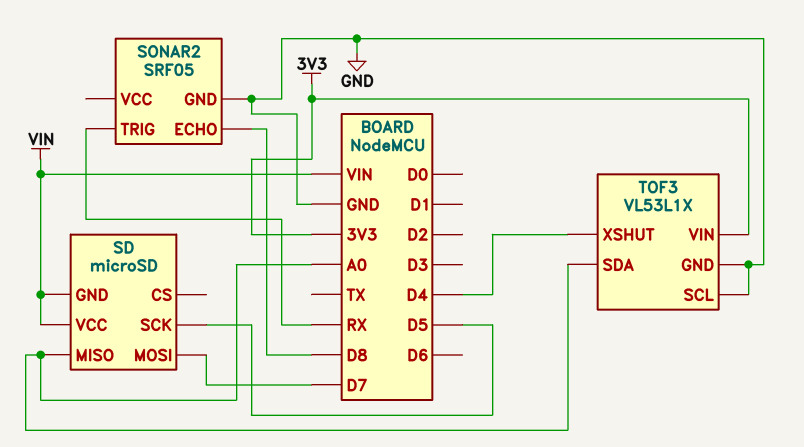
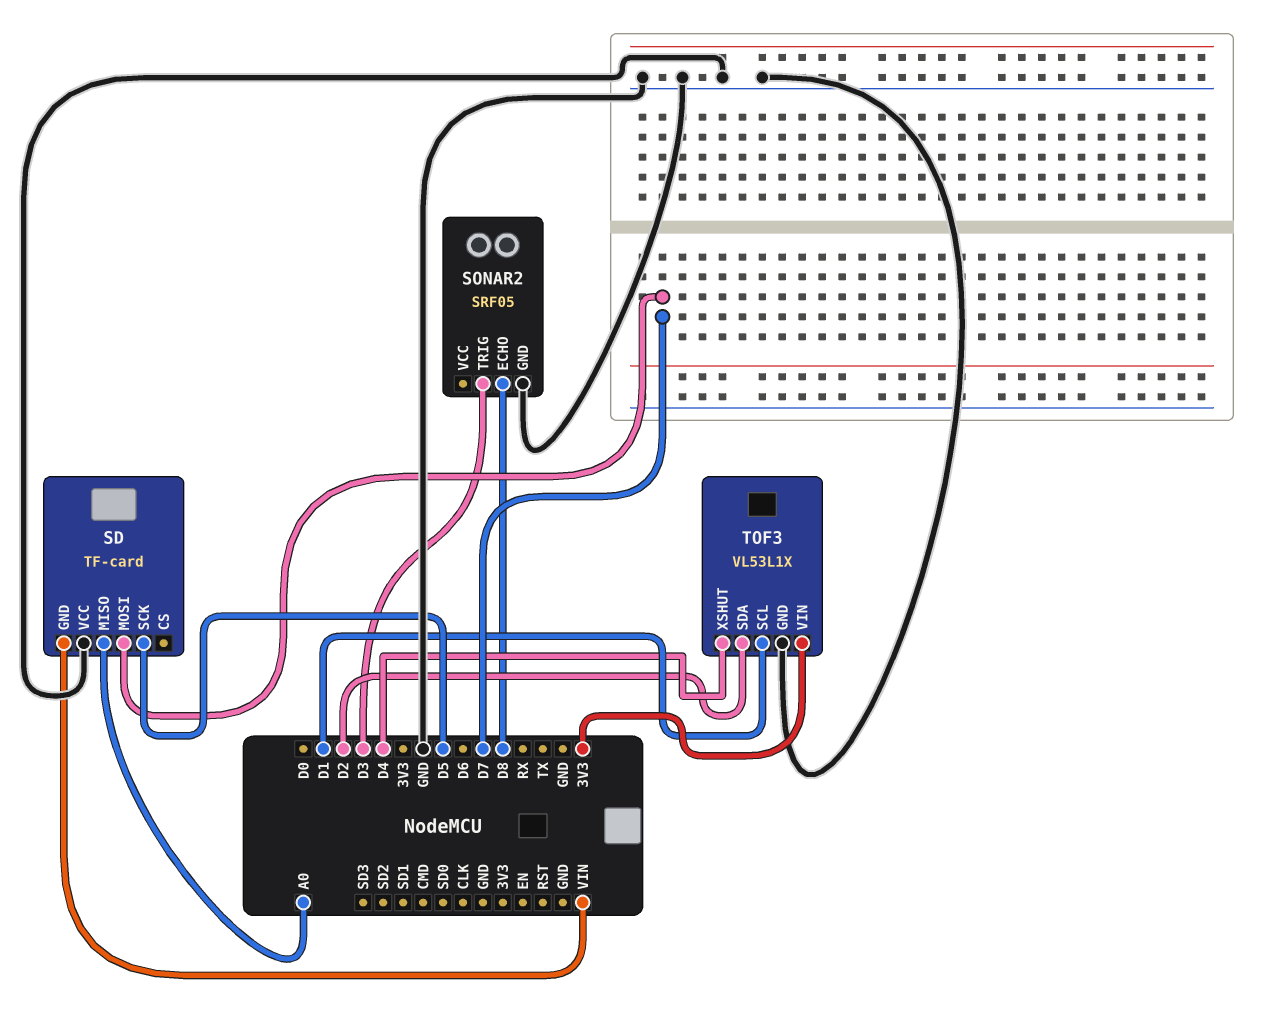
SD: microSD -> TF-card
SD pin VCC: VIN -> GND
SONAR2 pin TRIG: RX -> D3
TOF3 pin SCL: GND -> D1
TOF3 pin SDA: A0 -> D2

